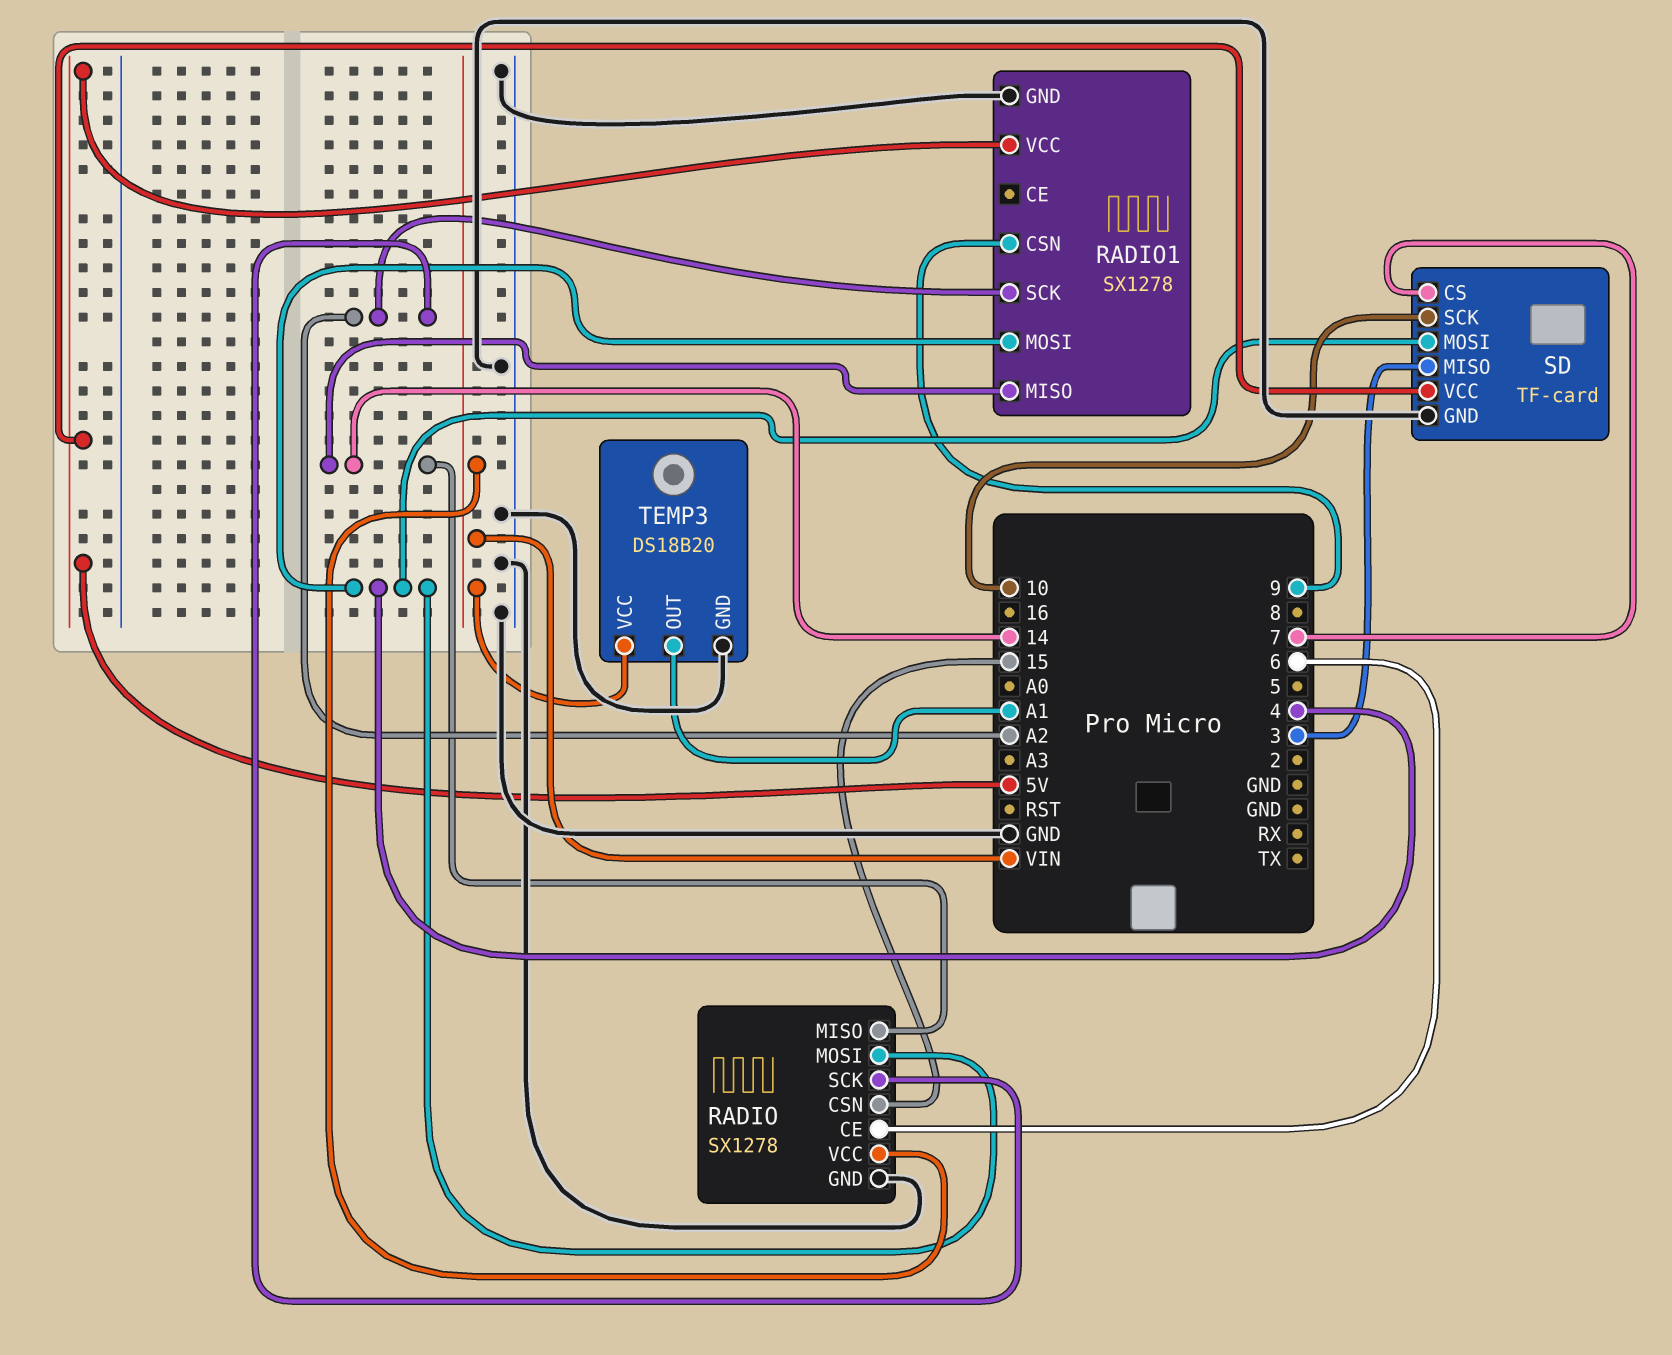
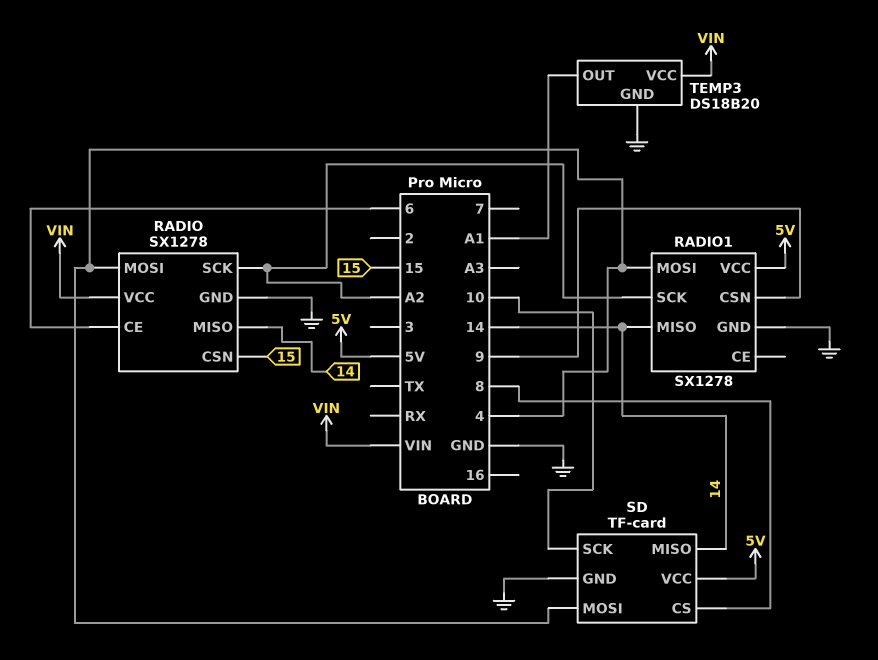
SD pin CS: 7 -> 8
SD pin MISO: 3 -> 14

